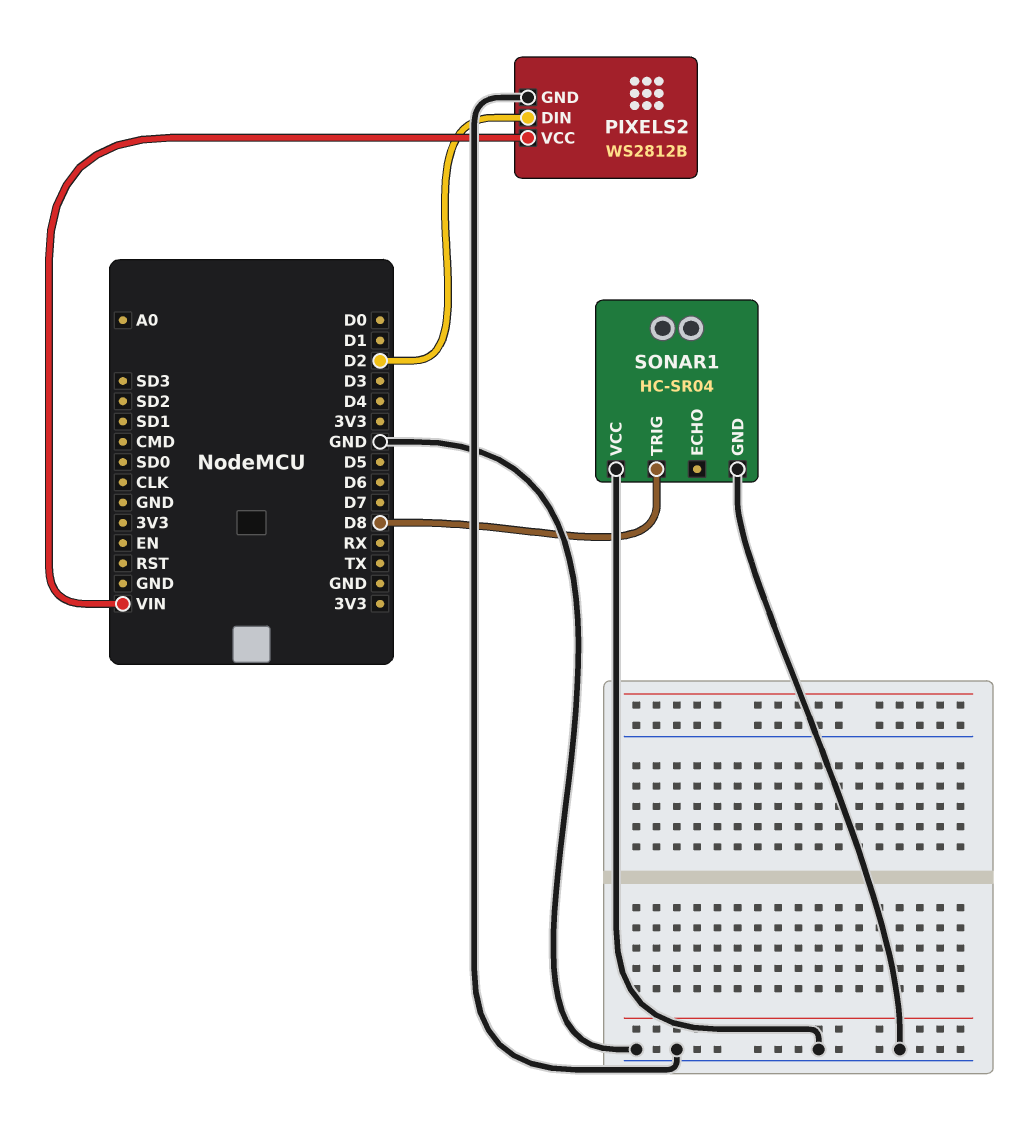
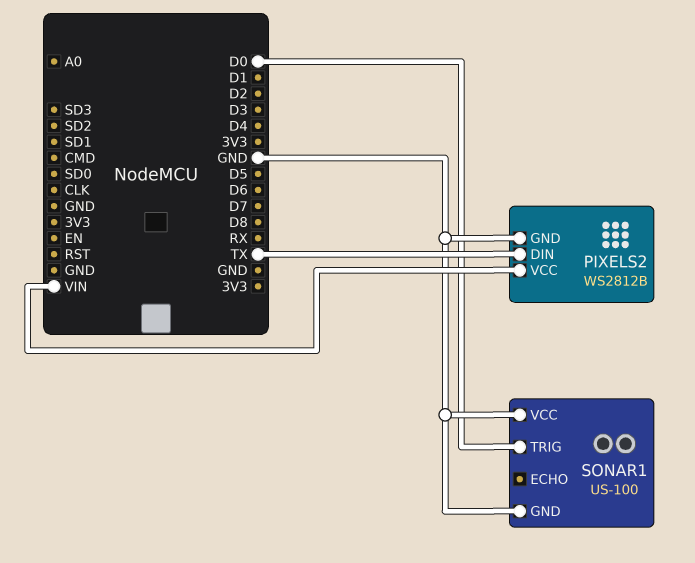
PIXELS2 pin DIN: D2 -> TX
SONAR1: HC-SR04 -> US-100
SONAR1 pin TRIG: D8 -> D0

